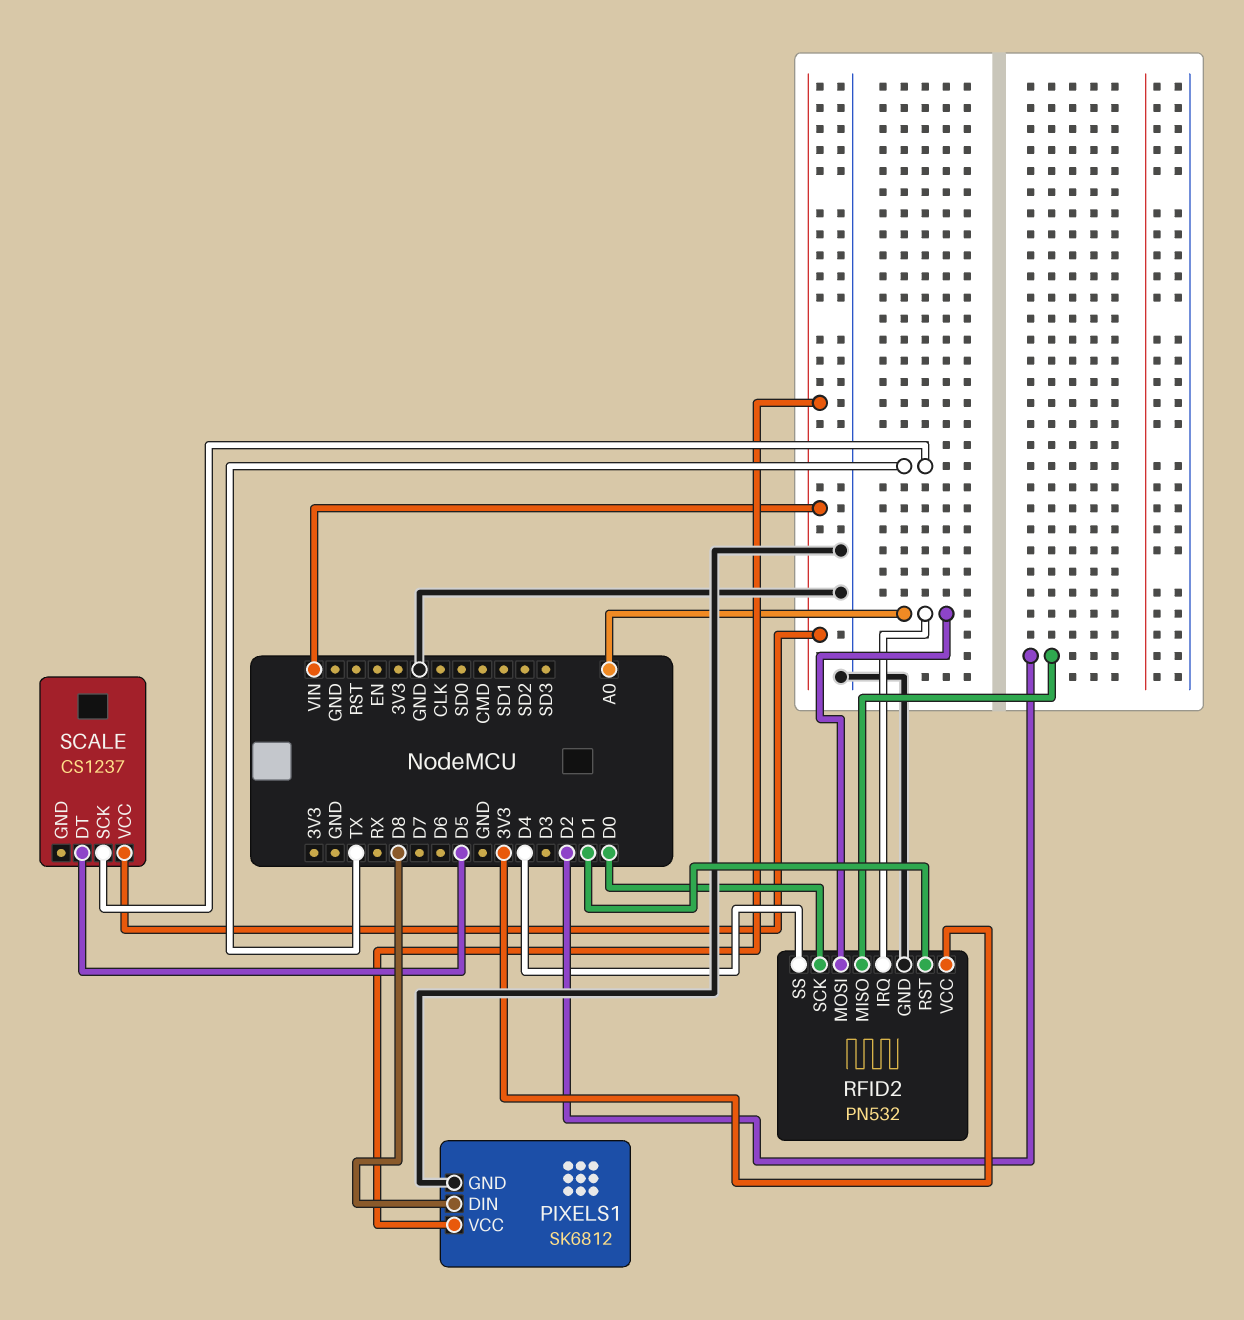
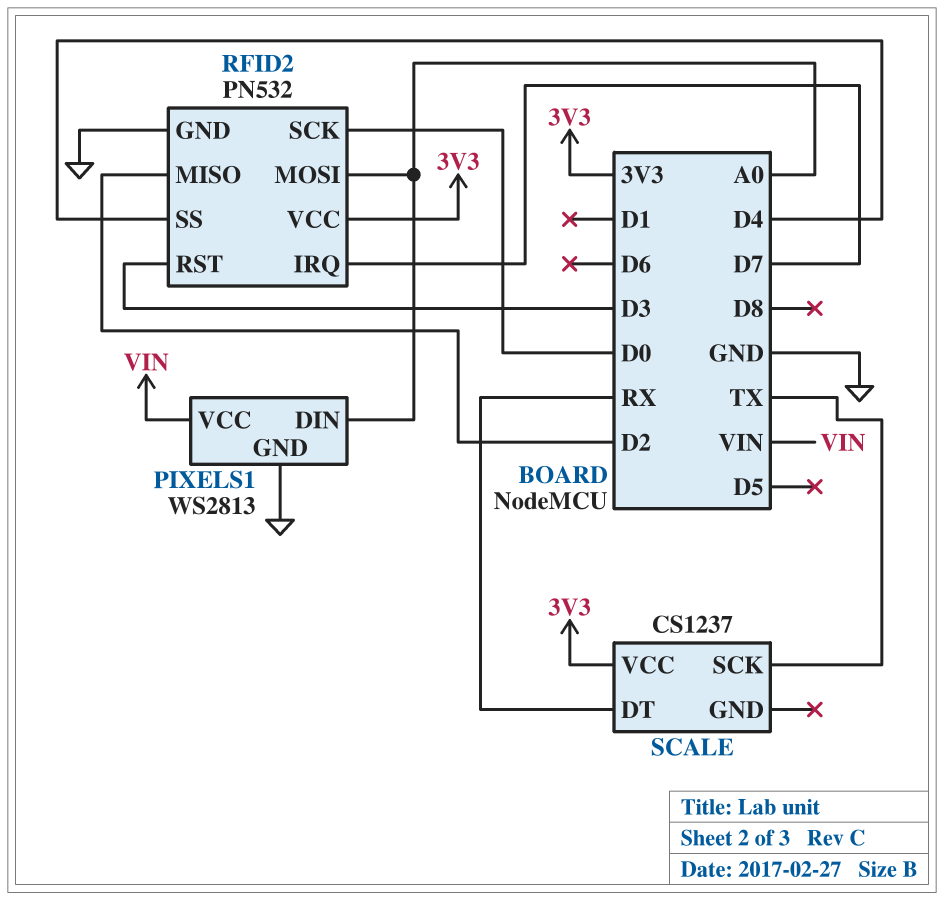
PIXELS1: SK6812 -> WS2813
PIXELS1 pin DIN: D8 -> A0
RFID2 pin IRQ: A0 -> D7
RFID2 pin RST: D1 -> D3
SCALE pin DT: D5 -> RX
SCALE pin VCC: VIN -> 3V3

